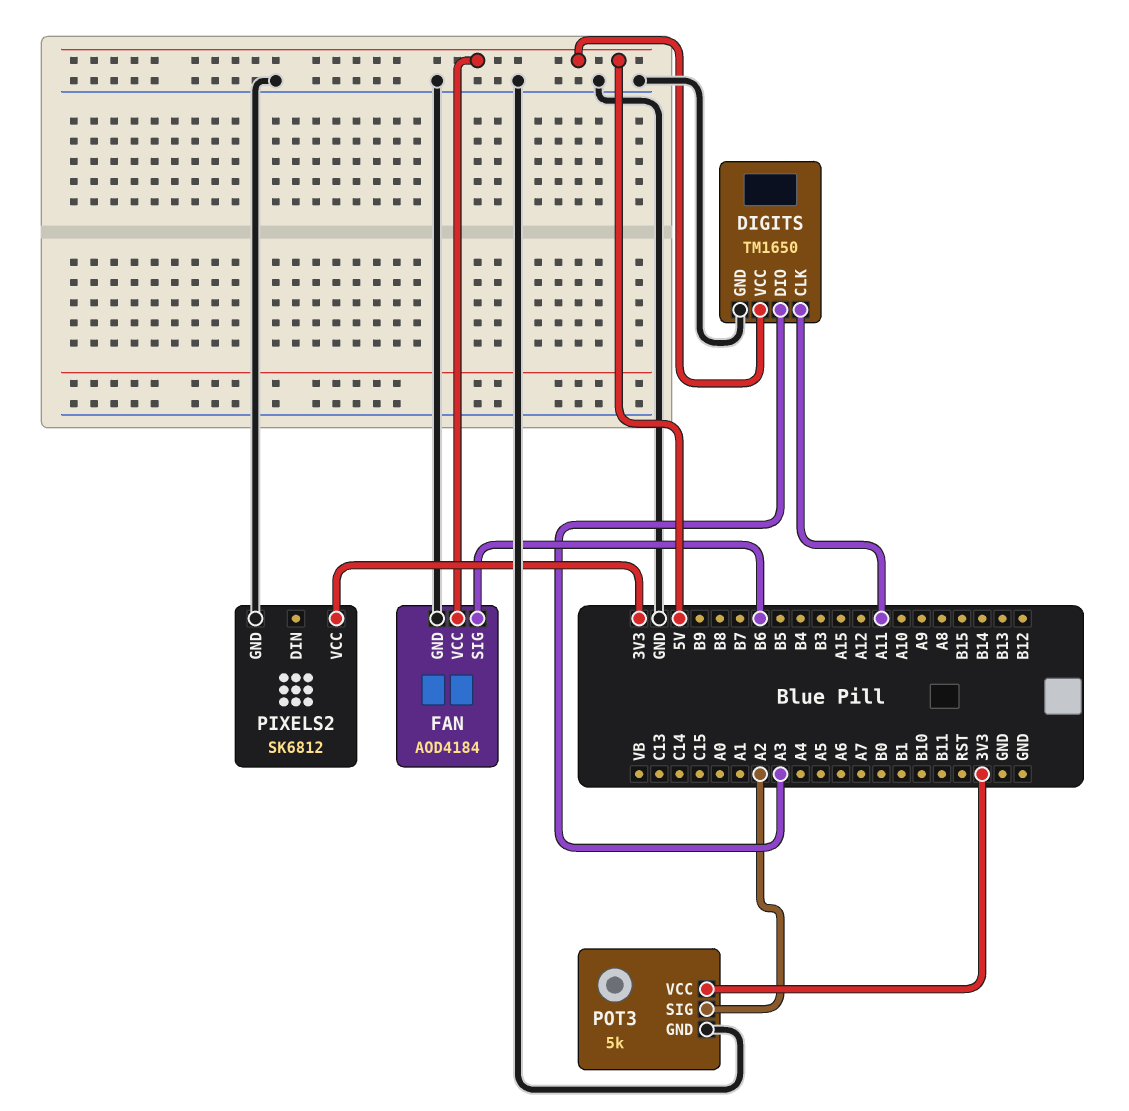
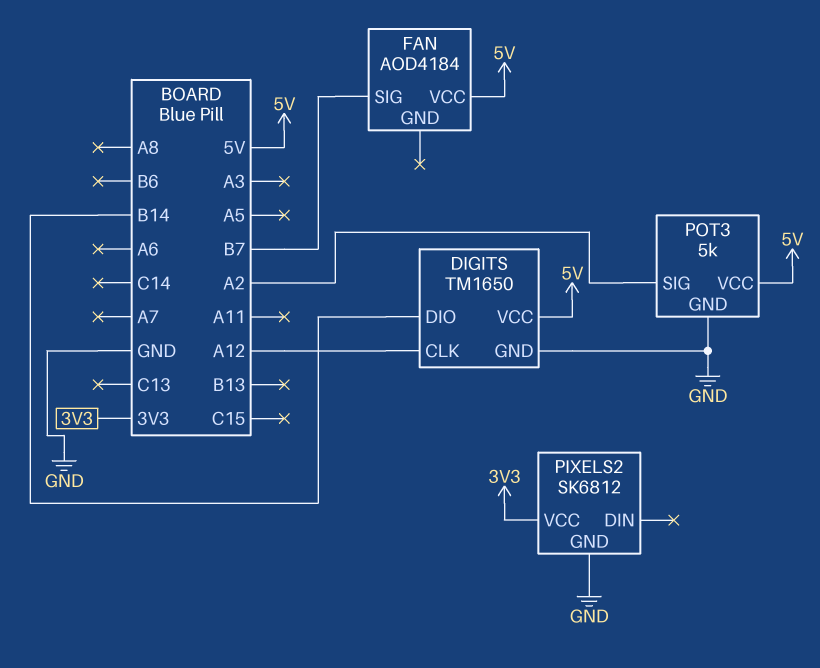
DIGITS pin CLK: A11 -> A12
DIGITS pin DIO: A3 -> B14
FAN pin GND: GND -> none
FAN pin SIG: B6 -> B7
POT3 pin VCC: 3V3 -> 5V

